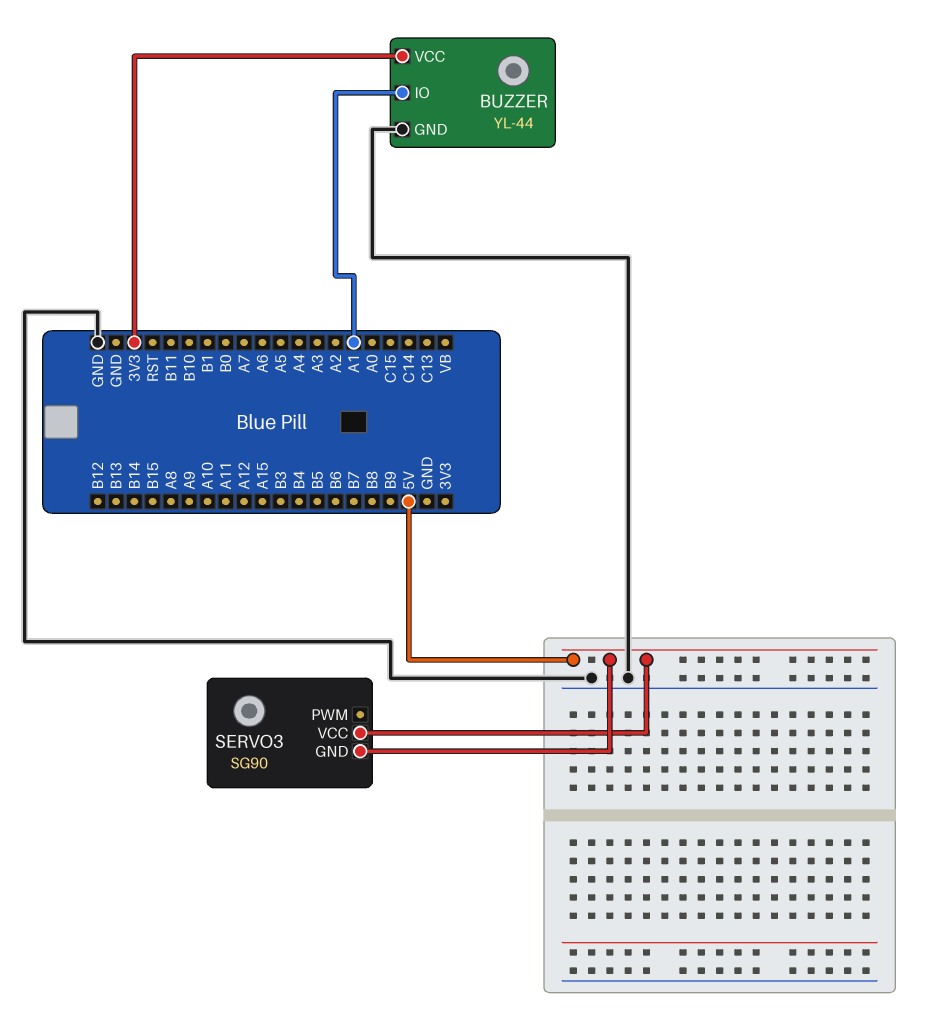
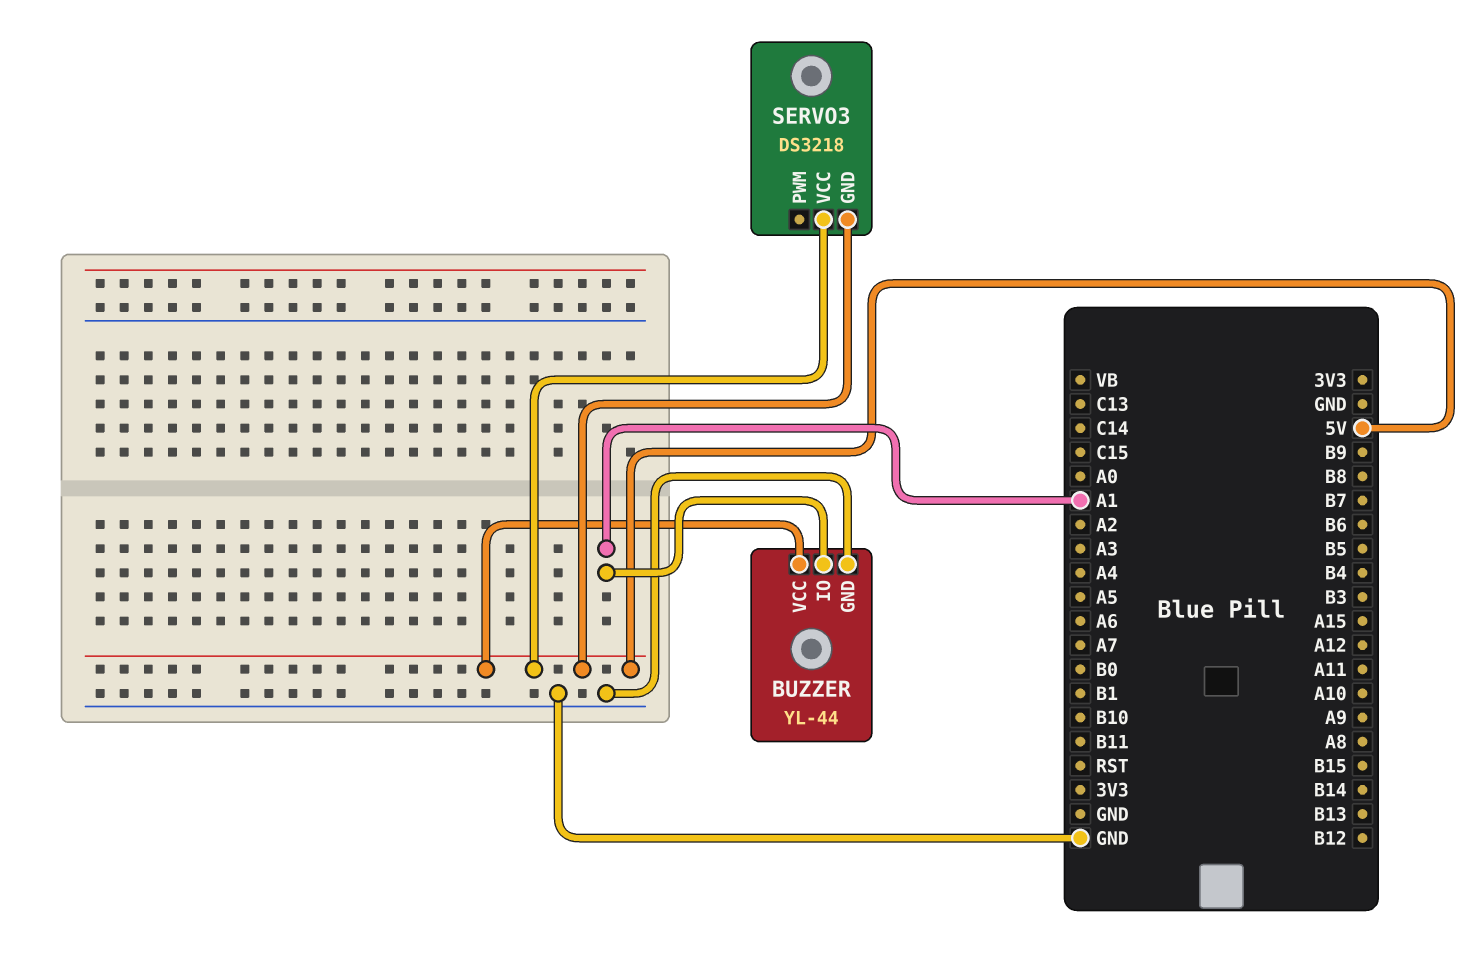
BUZZER pin VCC: 3V3 -> 5V
SERVO3: SG90 -> DS3218

